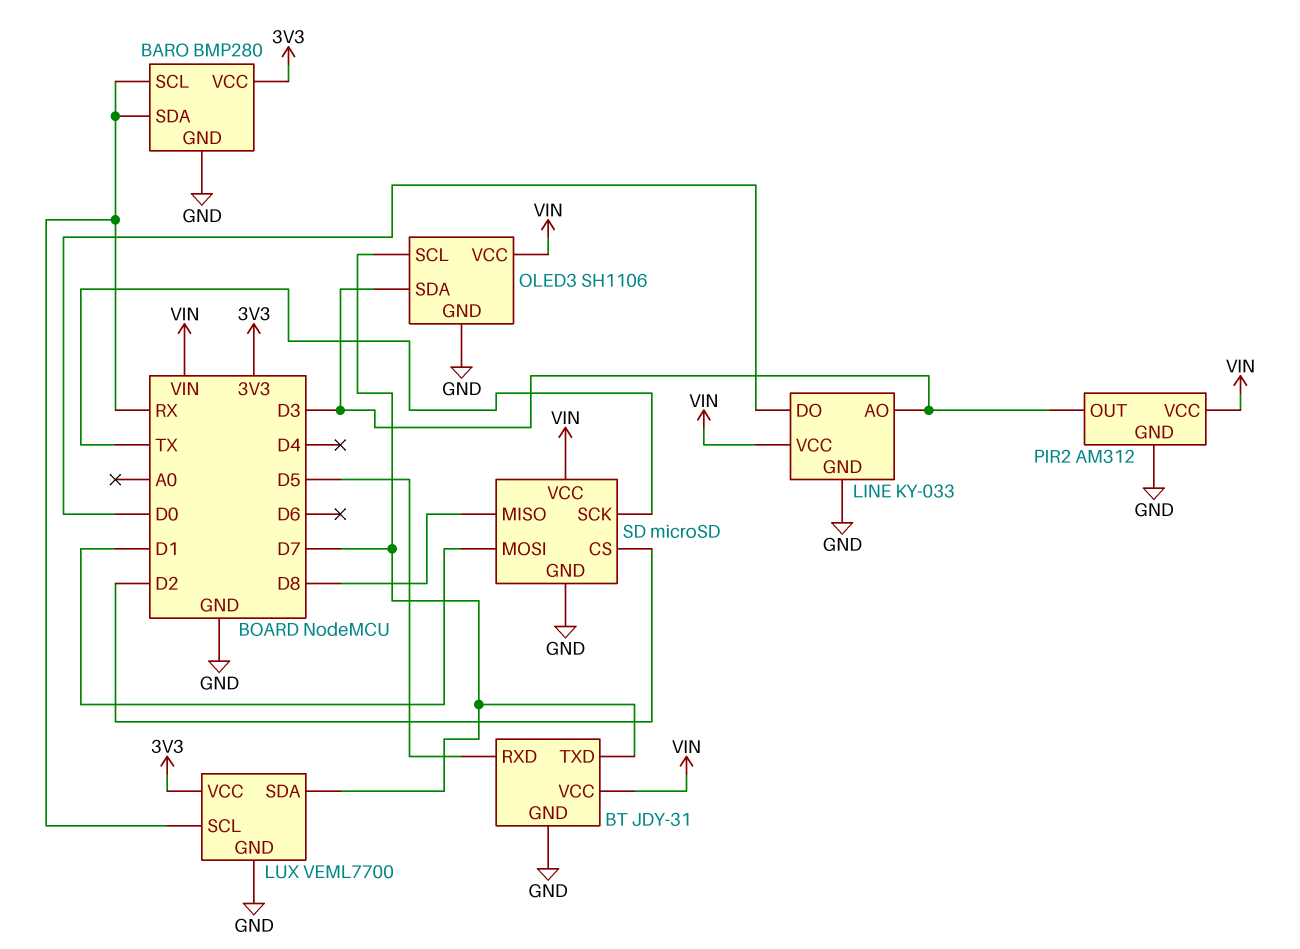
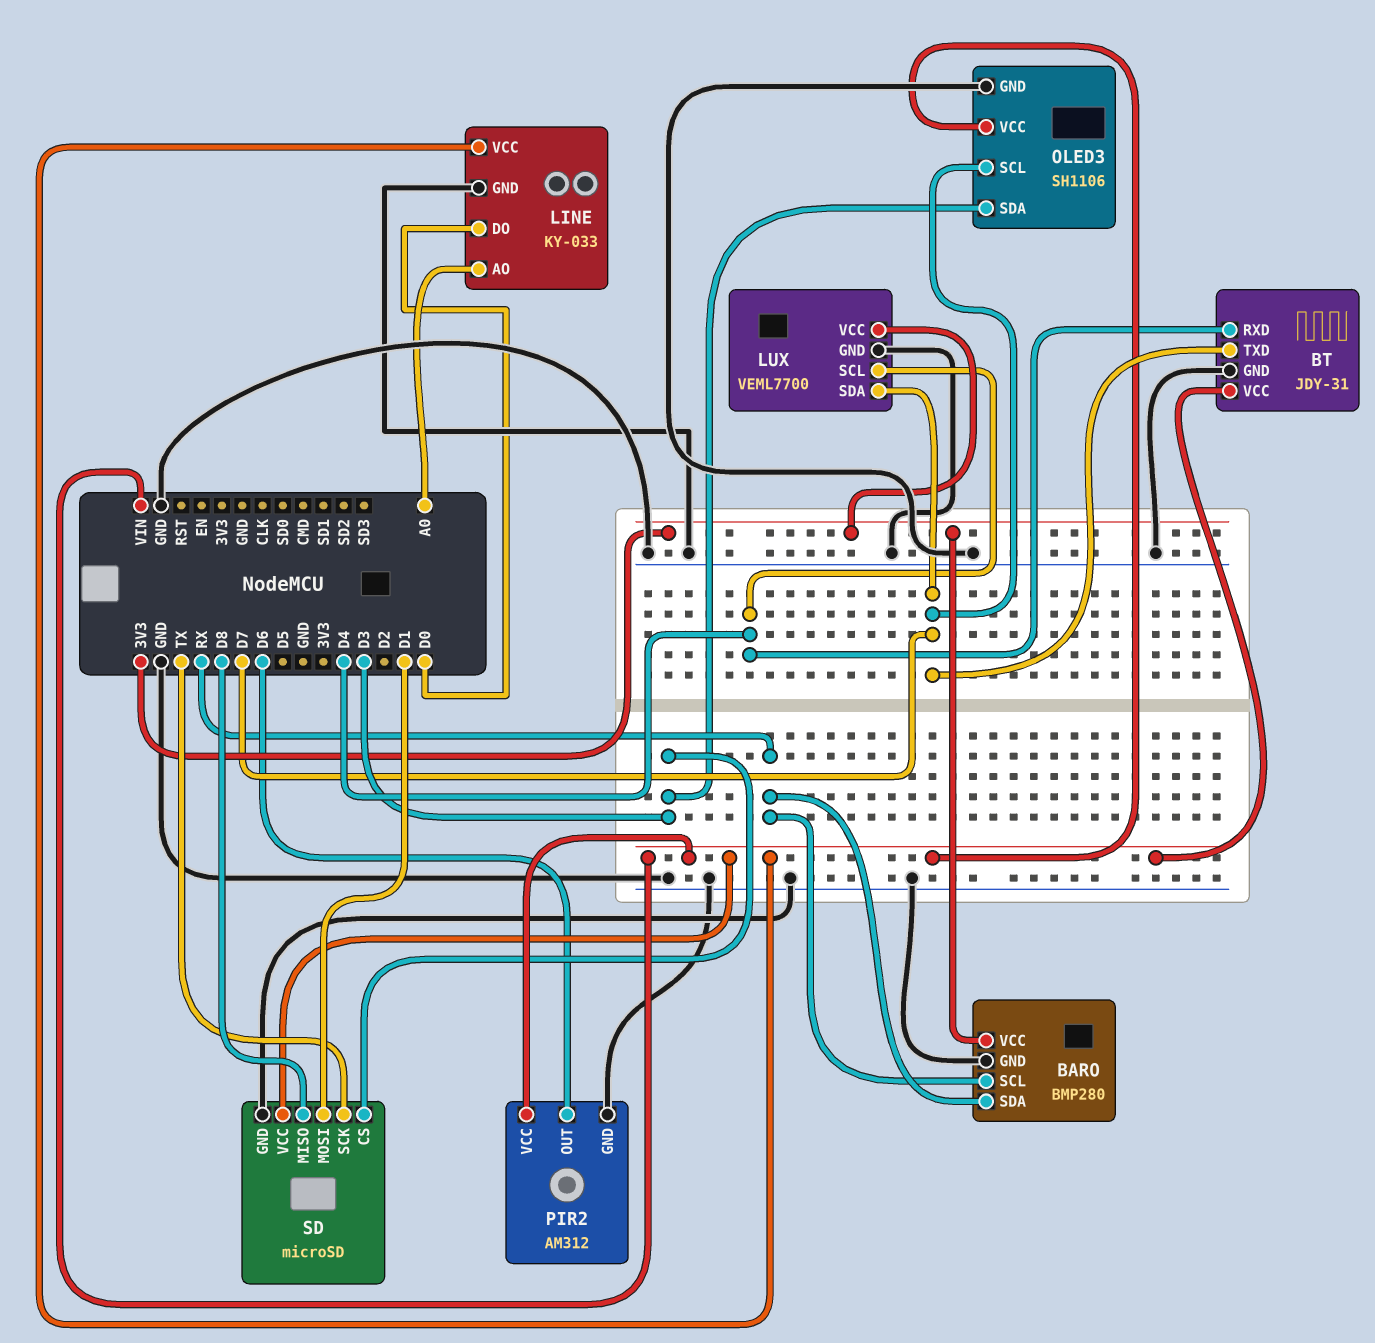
BT pin RXD: D5 -> D4
LINE pin AO: D3 -> A0
LUX pin SCL: RX -> D4
PIR2 pin OUT: D3 -> D6
SD pin CS: D2 -> D3

